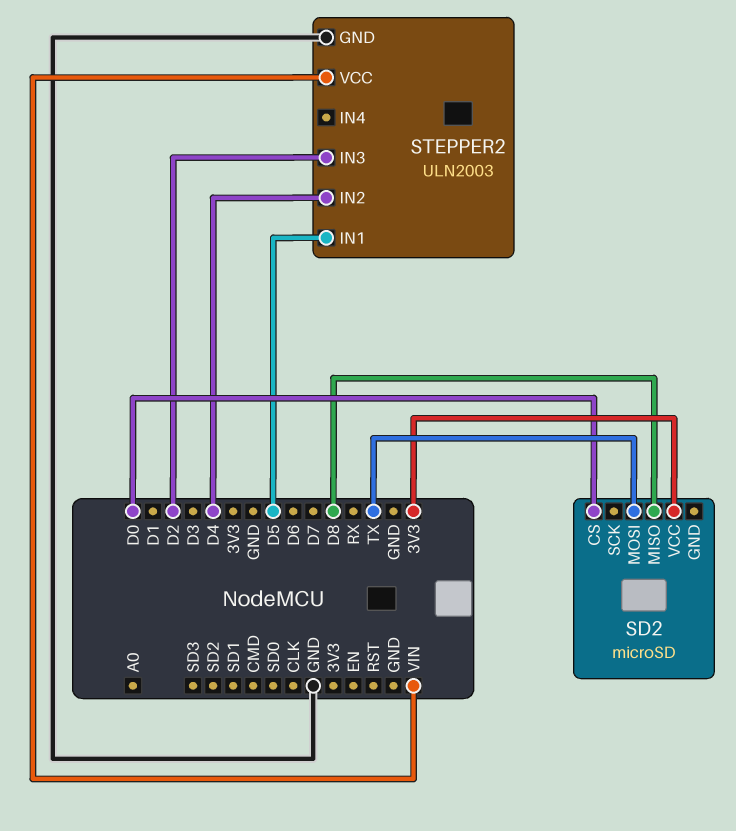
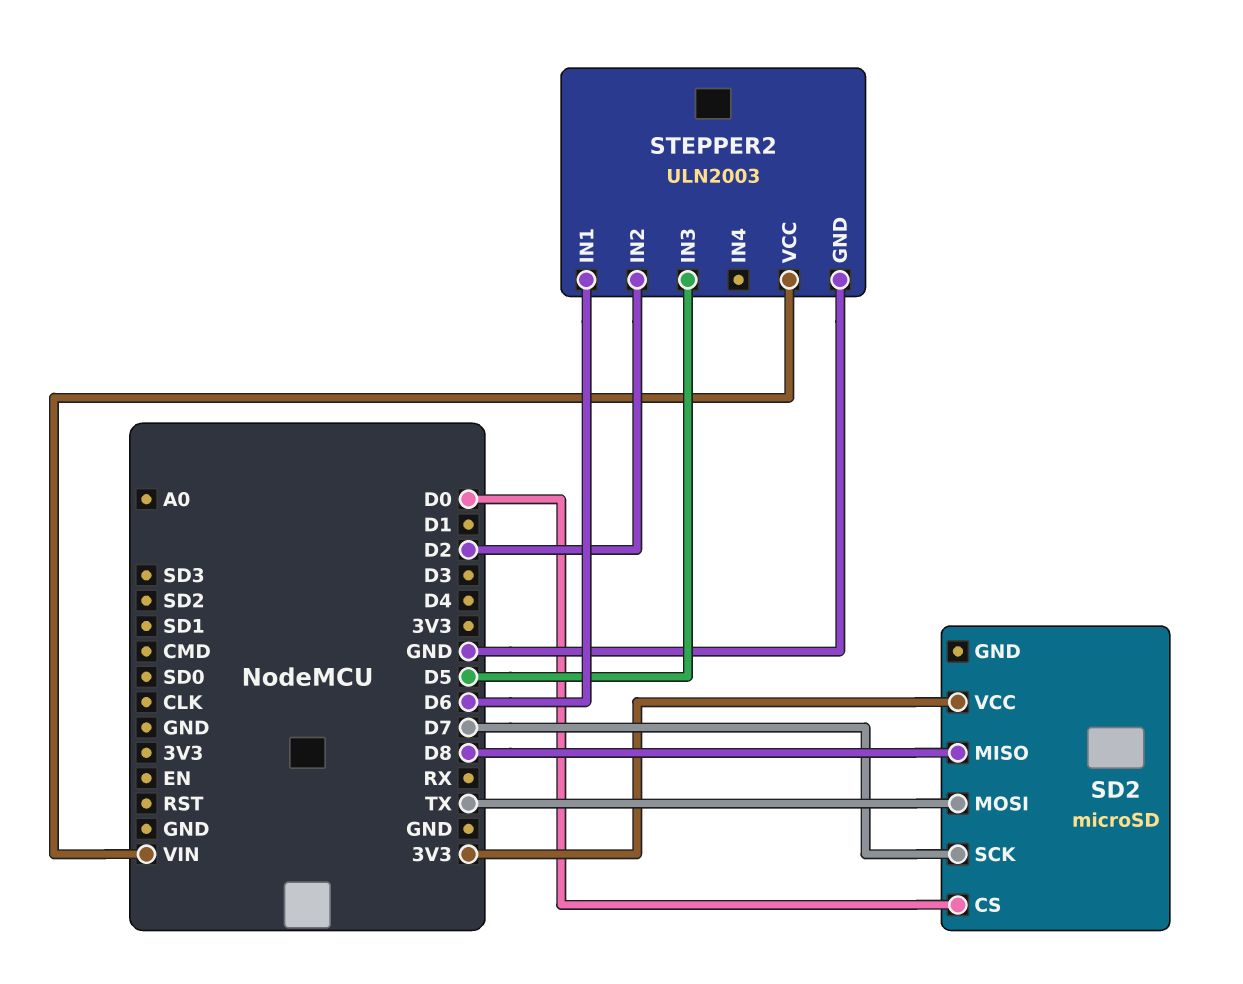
SD2 pin SCK: none -> D7
STEPPER2 pin IN1: D5 -> D6
STEPPER2 pin IN2: D4 -> D2
STEPPER2 pin IN3: D2 -> D5

